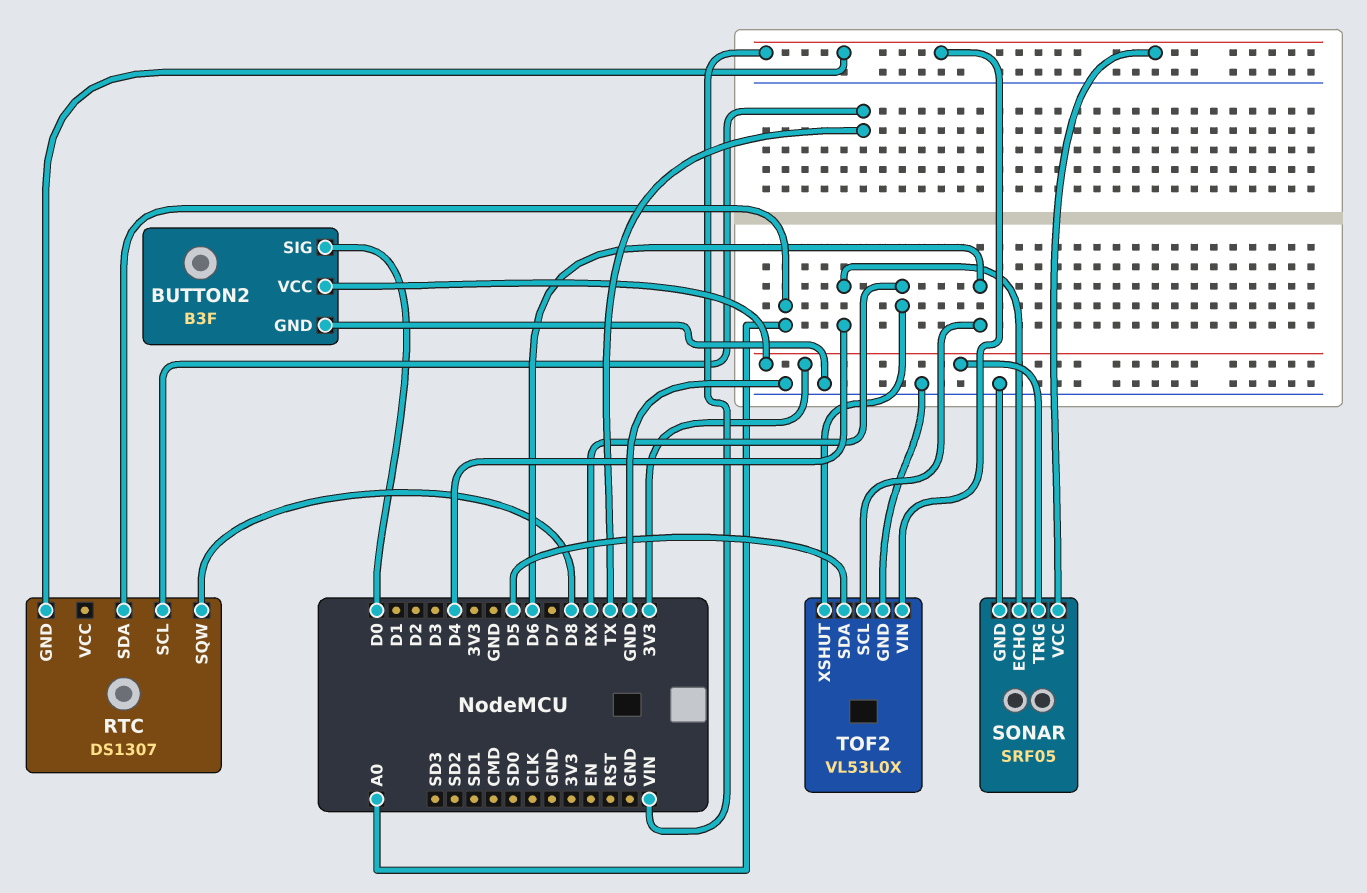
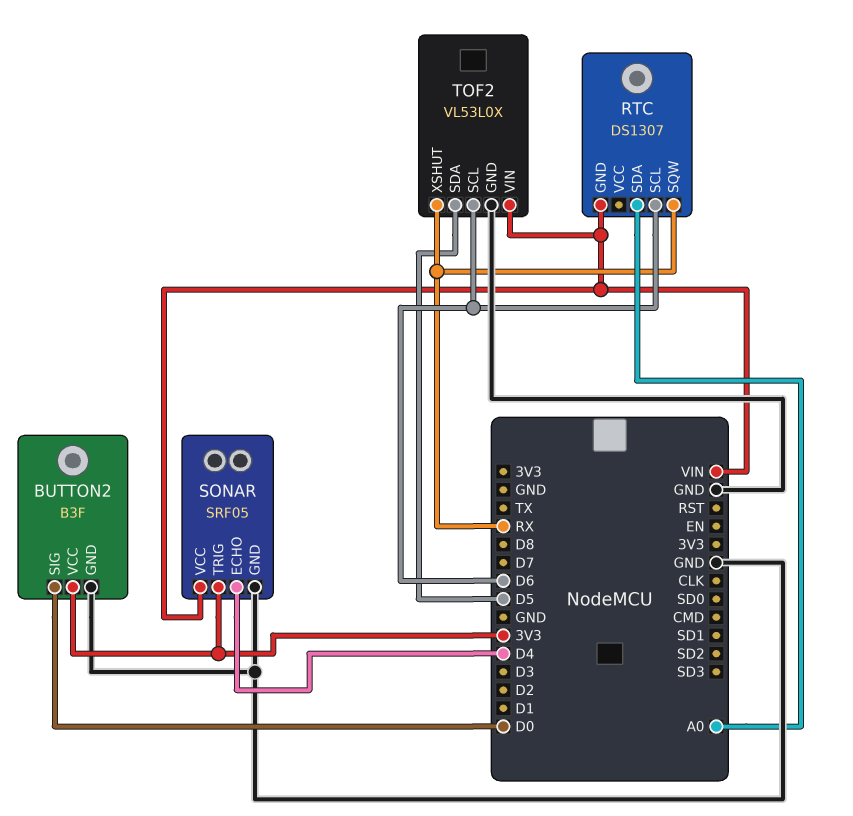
RTC pin SCL: TX -> D6
RTC pin SQW: D8 -> RX

